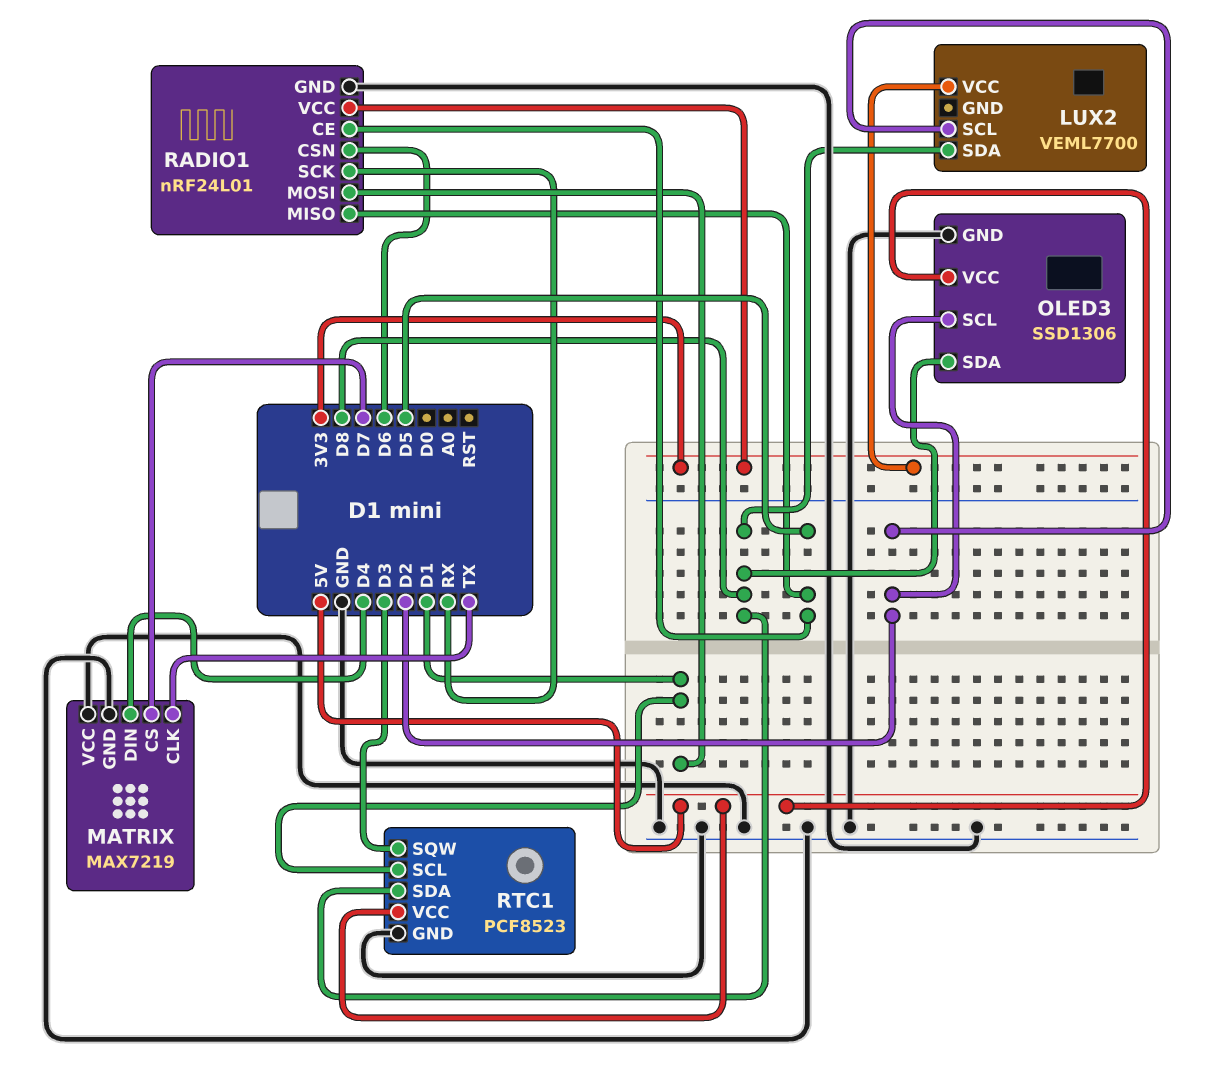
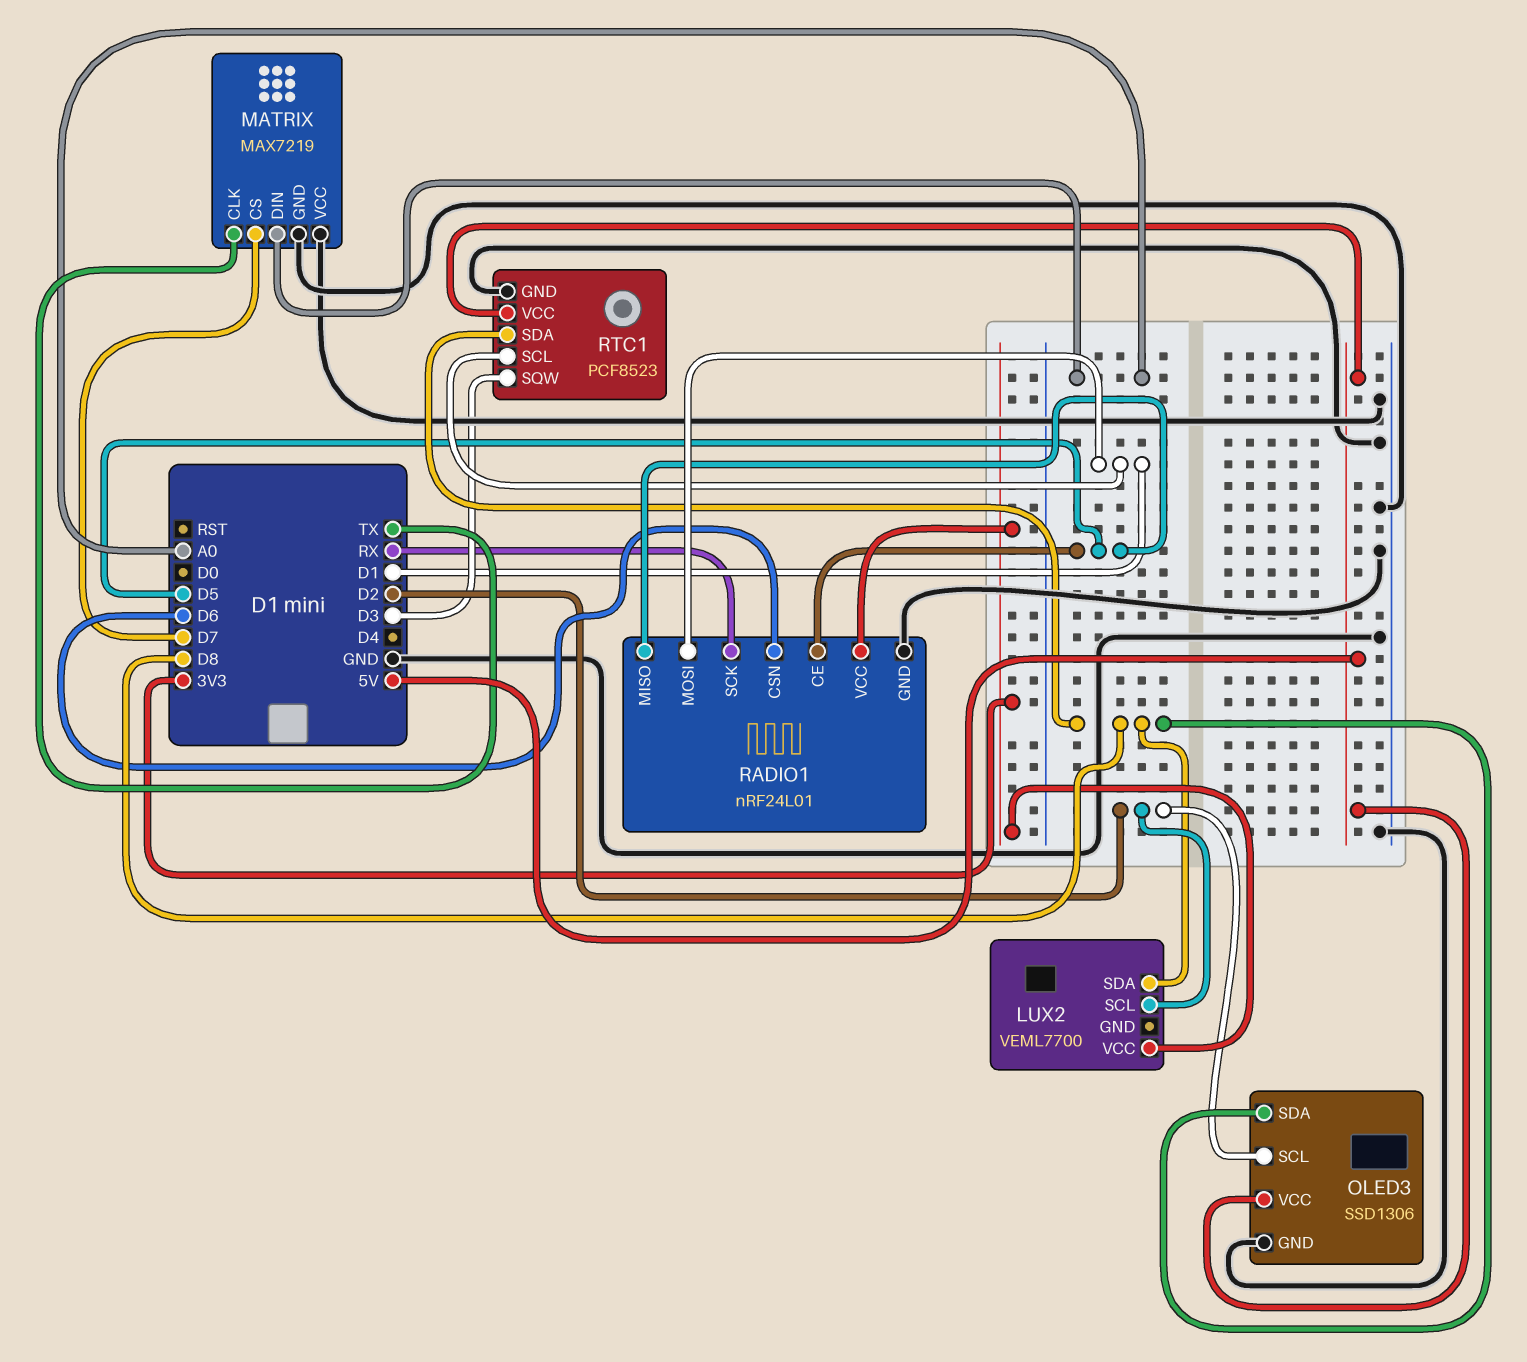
MATRIX pin DIN: D4 -> A0

